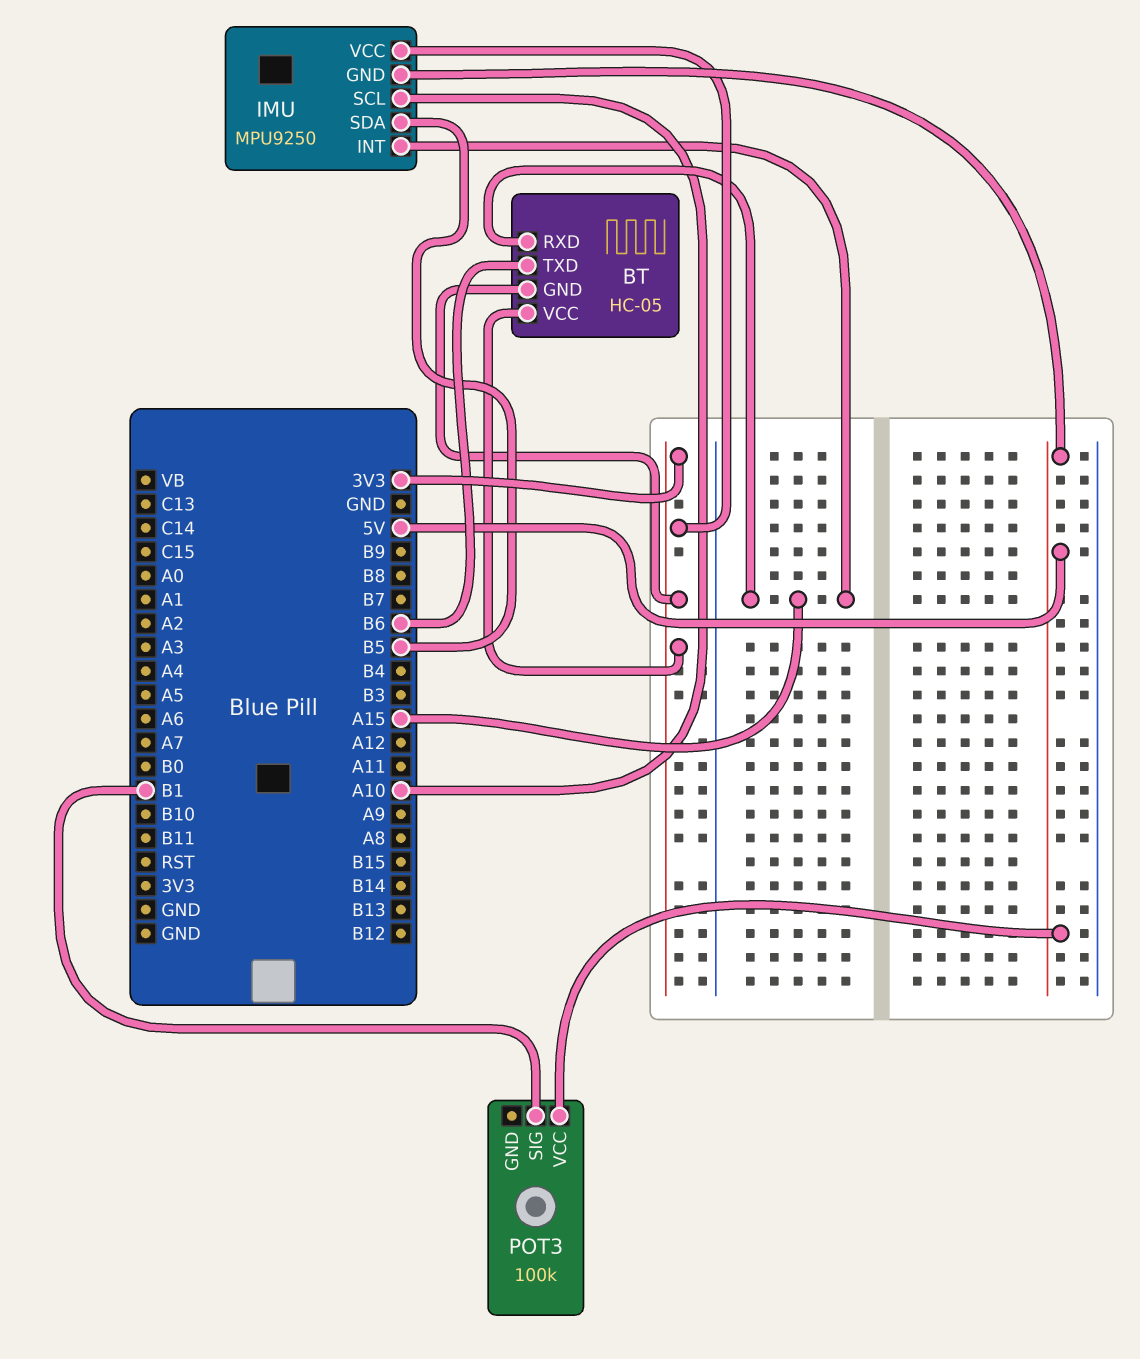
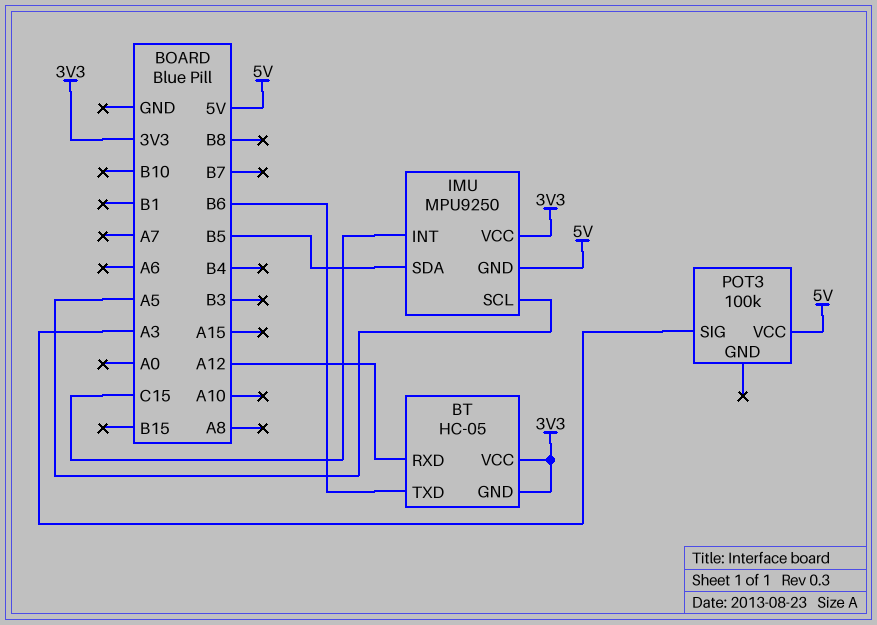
BT pin RXD: A15 -> A12
IMU pin INT: A15 -> C15
IMU pin SCL: A10 -> A5
POT3 pin SIG: B1 -> A3

